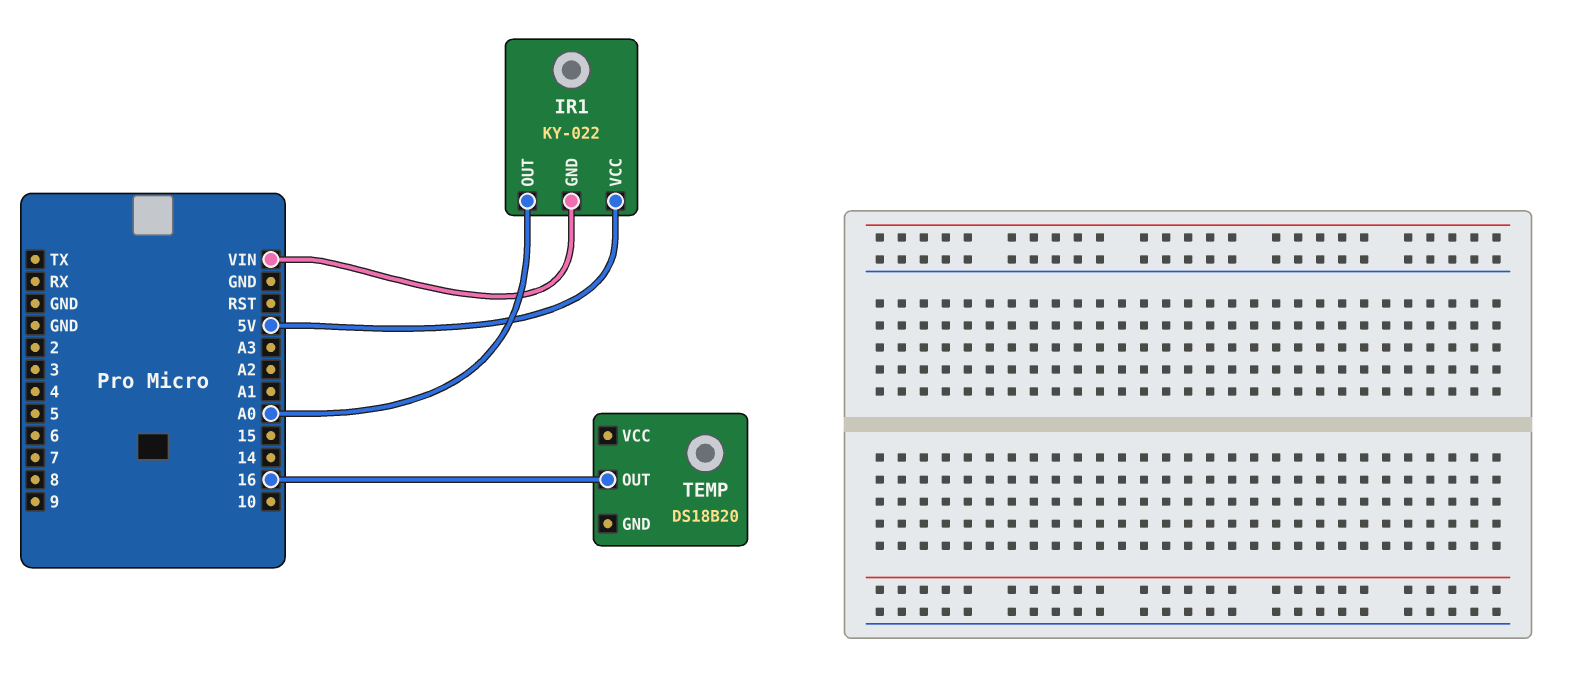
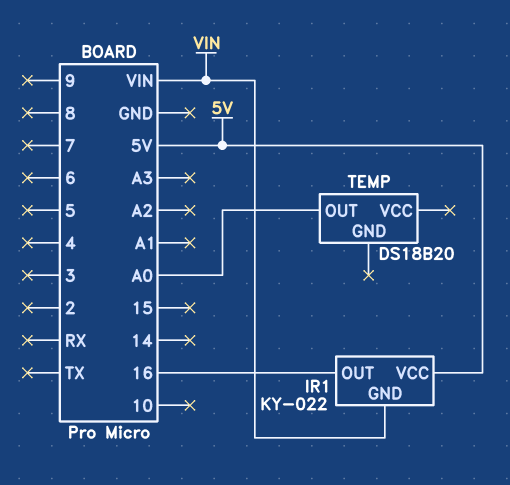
IR1 pin OUT: A0 -> 16
TEMP pin OUT: 16 -> A0

